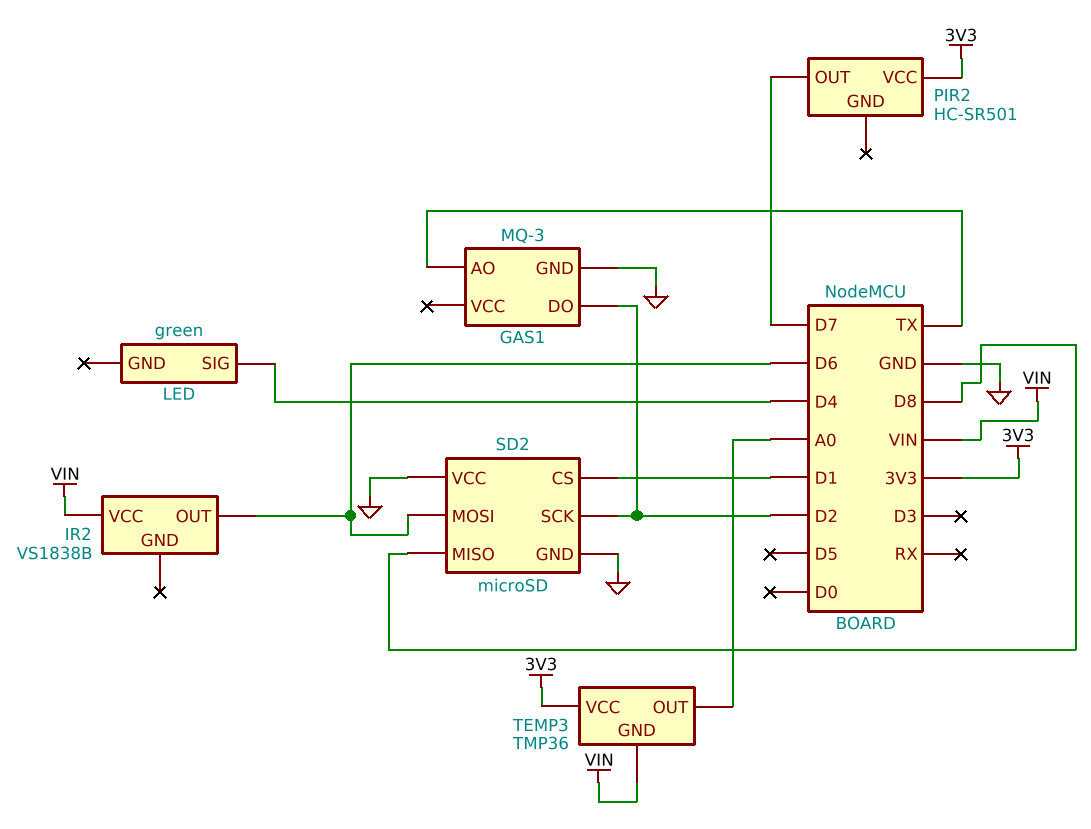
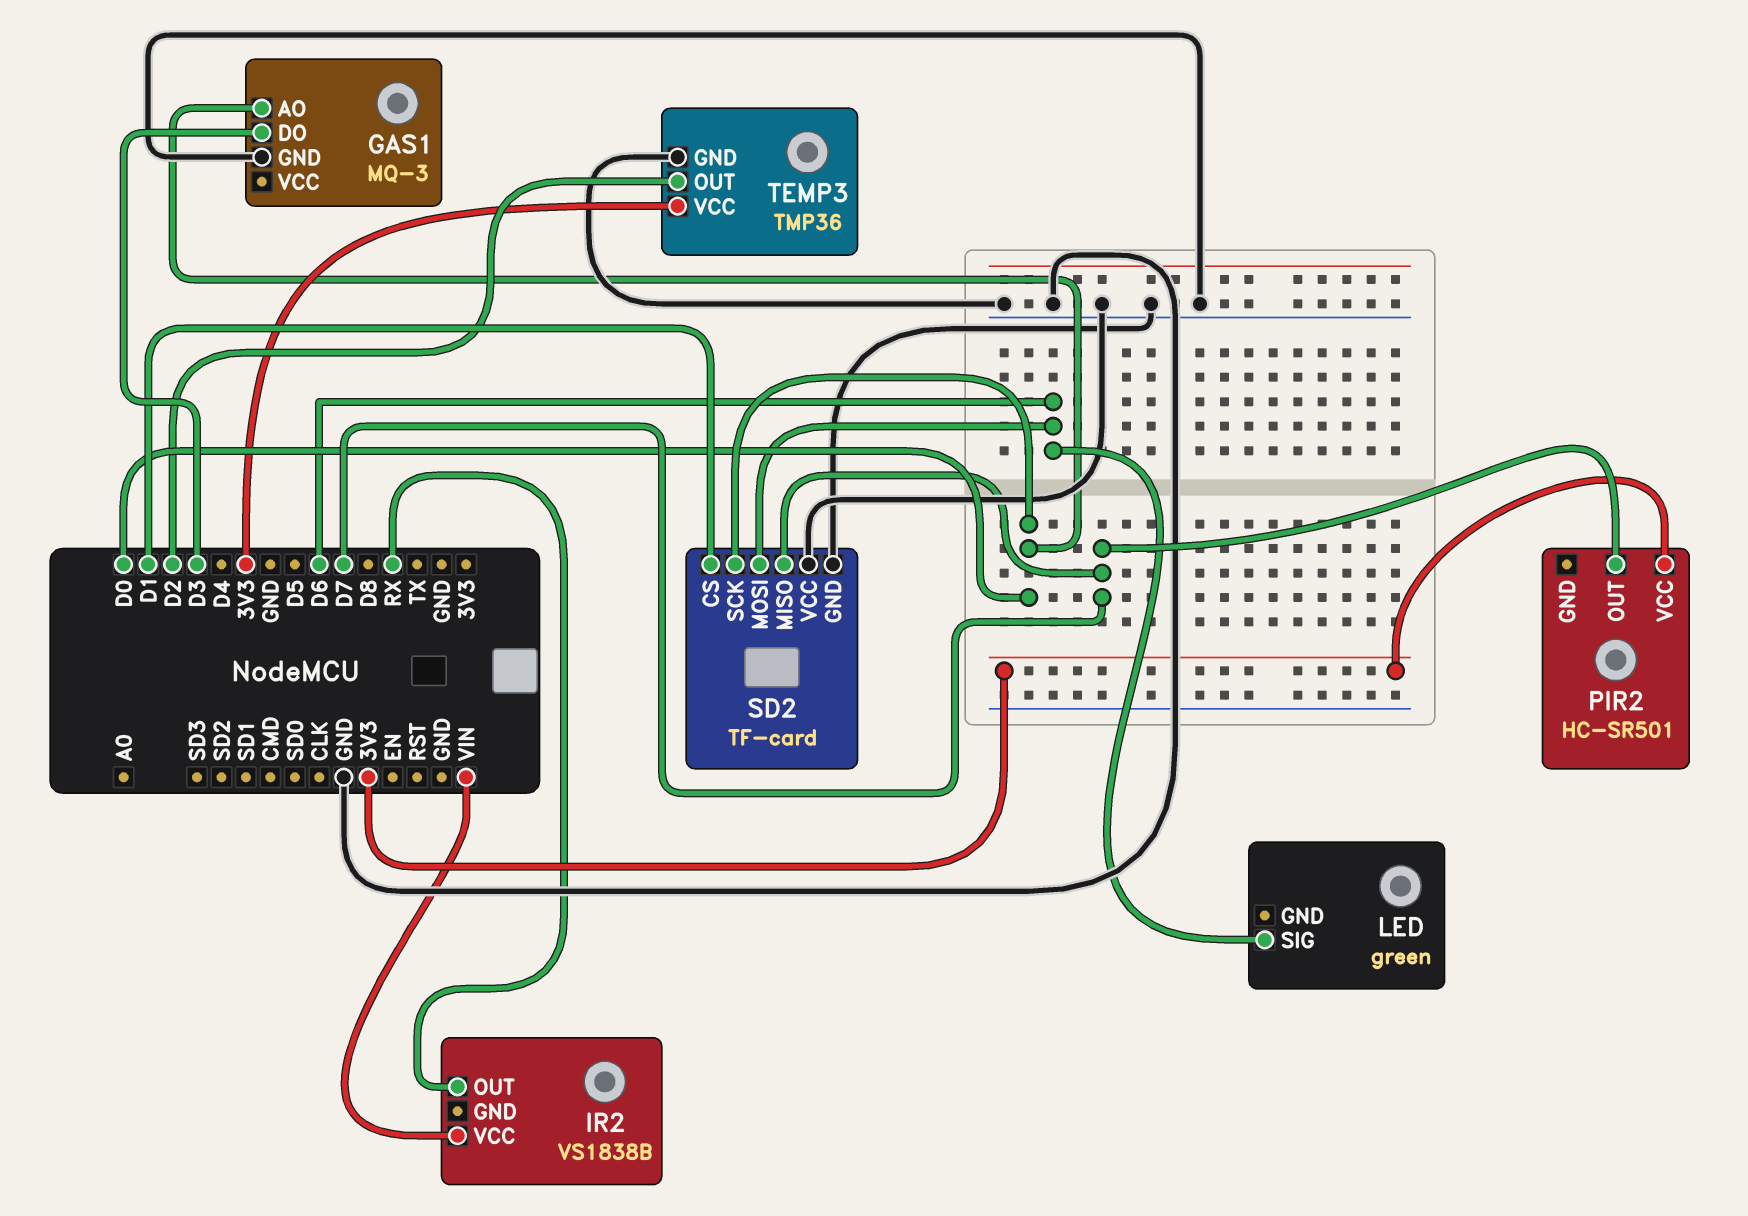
GAS1 pin AO: TX -> D0
GAS1 pin DO: D2 -> D3
IR2 pin OUT: D6 -> RX
LED pin SIG: D4 -> D6
SD2: microSD -> TF-card
SD2 pin MISO: D8 -> D7
SD2 pin SCK: D2 -> D0
TEMP3 pin GND: VIN -> GND
TEMP3 pin OUT: A0 -> D2

